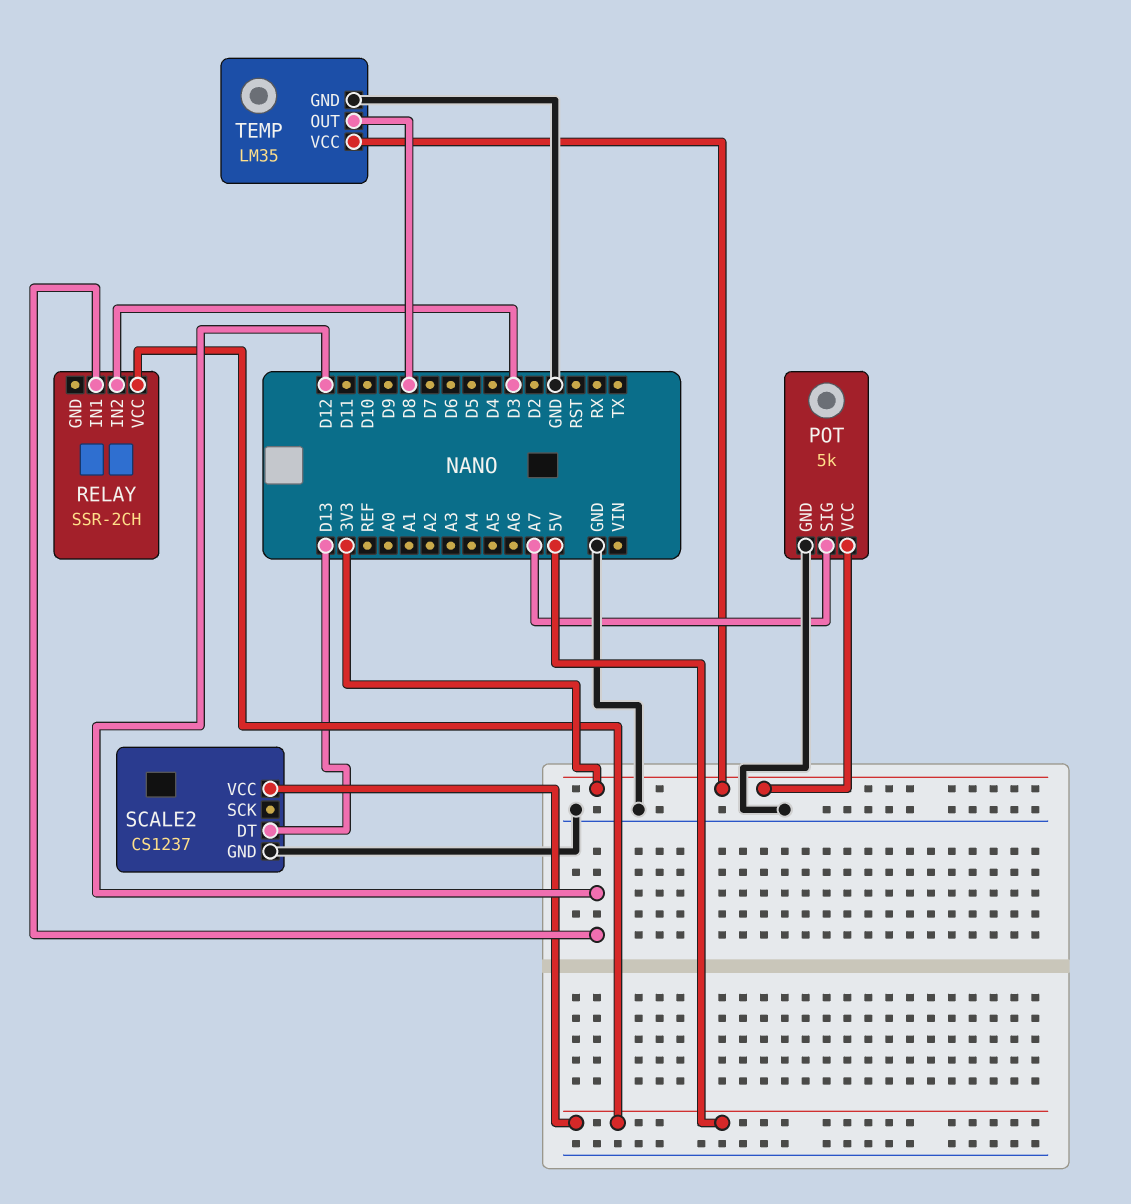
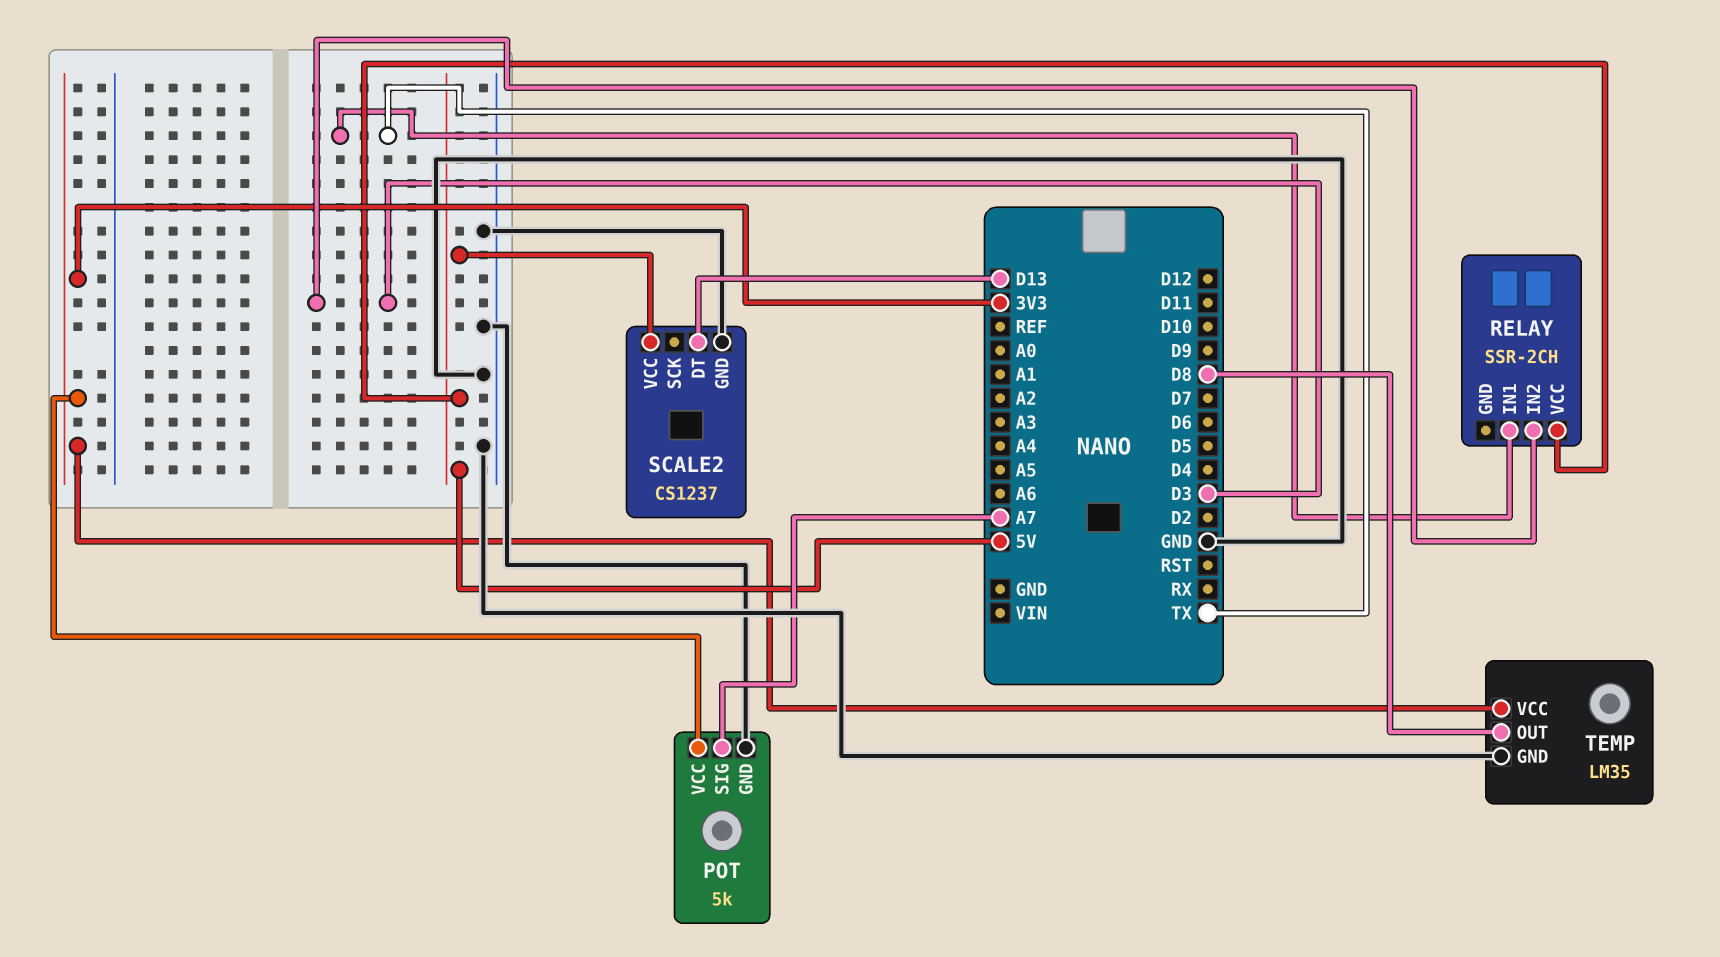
RELAY pin IN1: D12 -> TX

